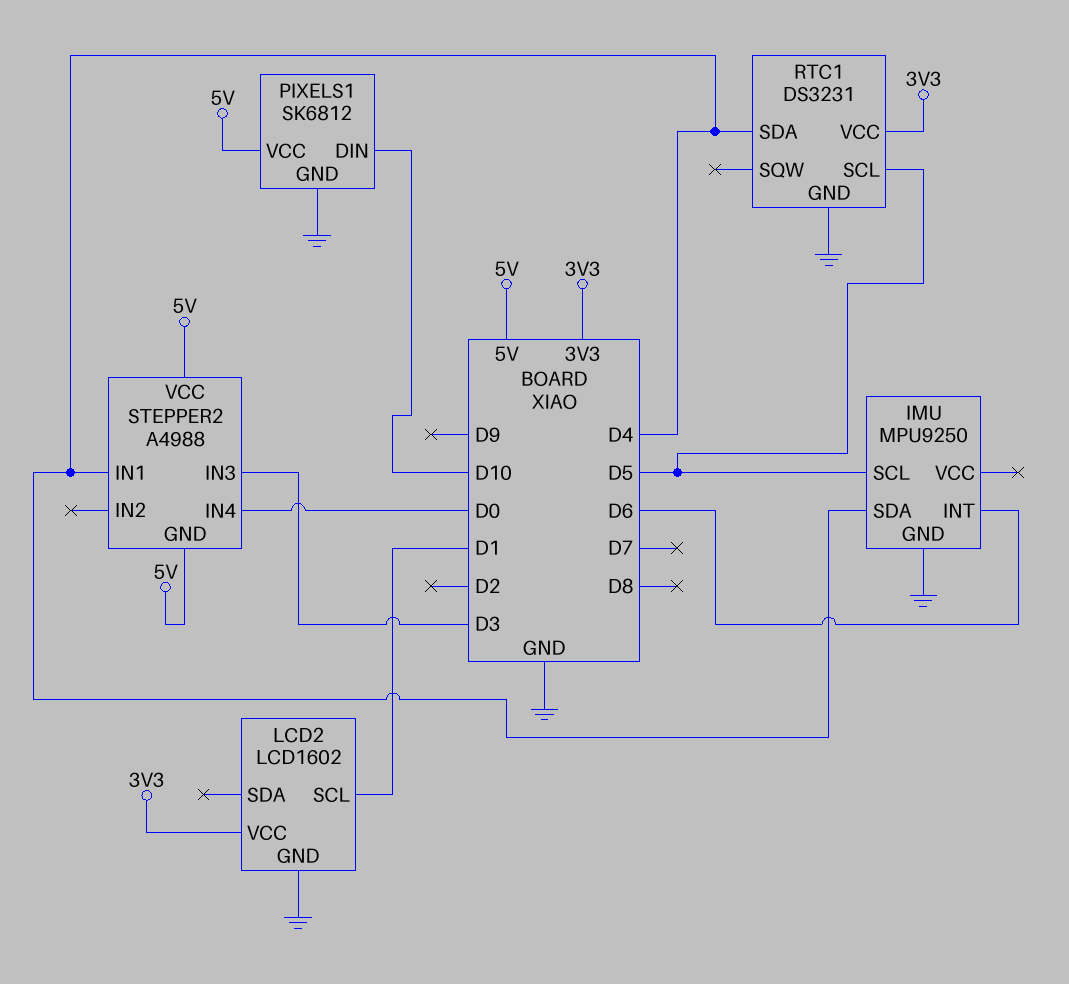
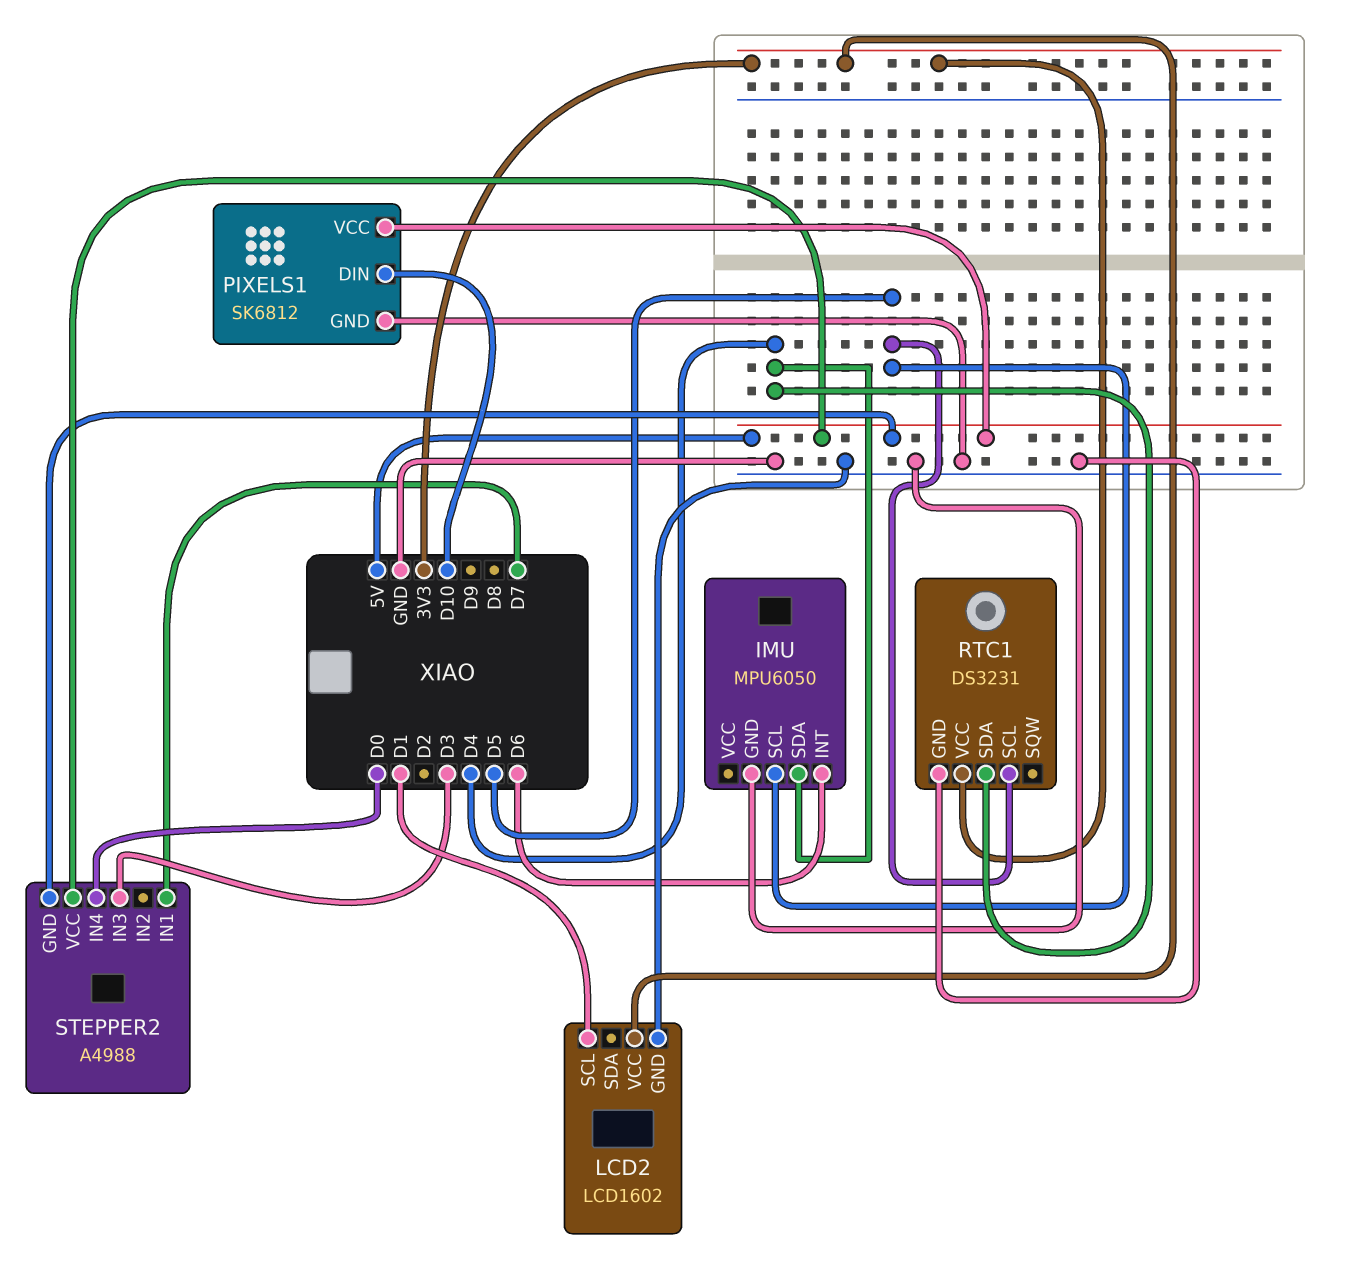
IMU: MPU9250 -> MPU6050
STEPPER2 pin IN1: D4 -> D7

